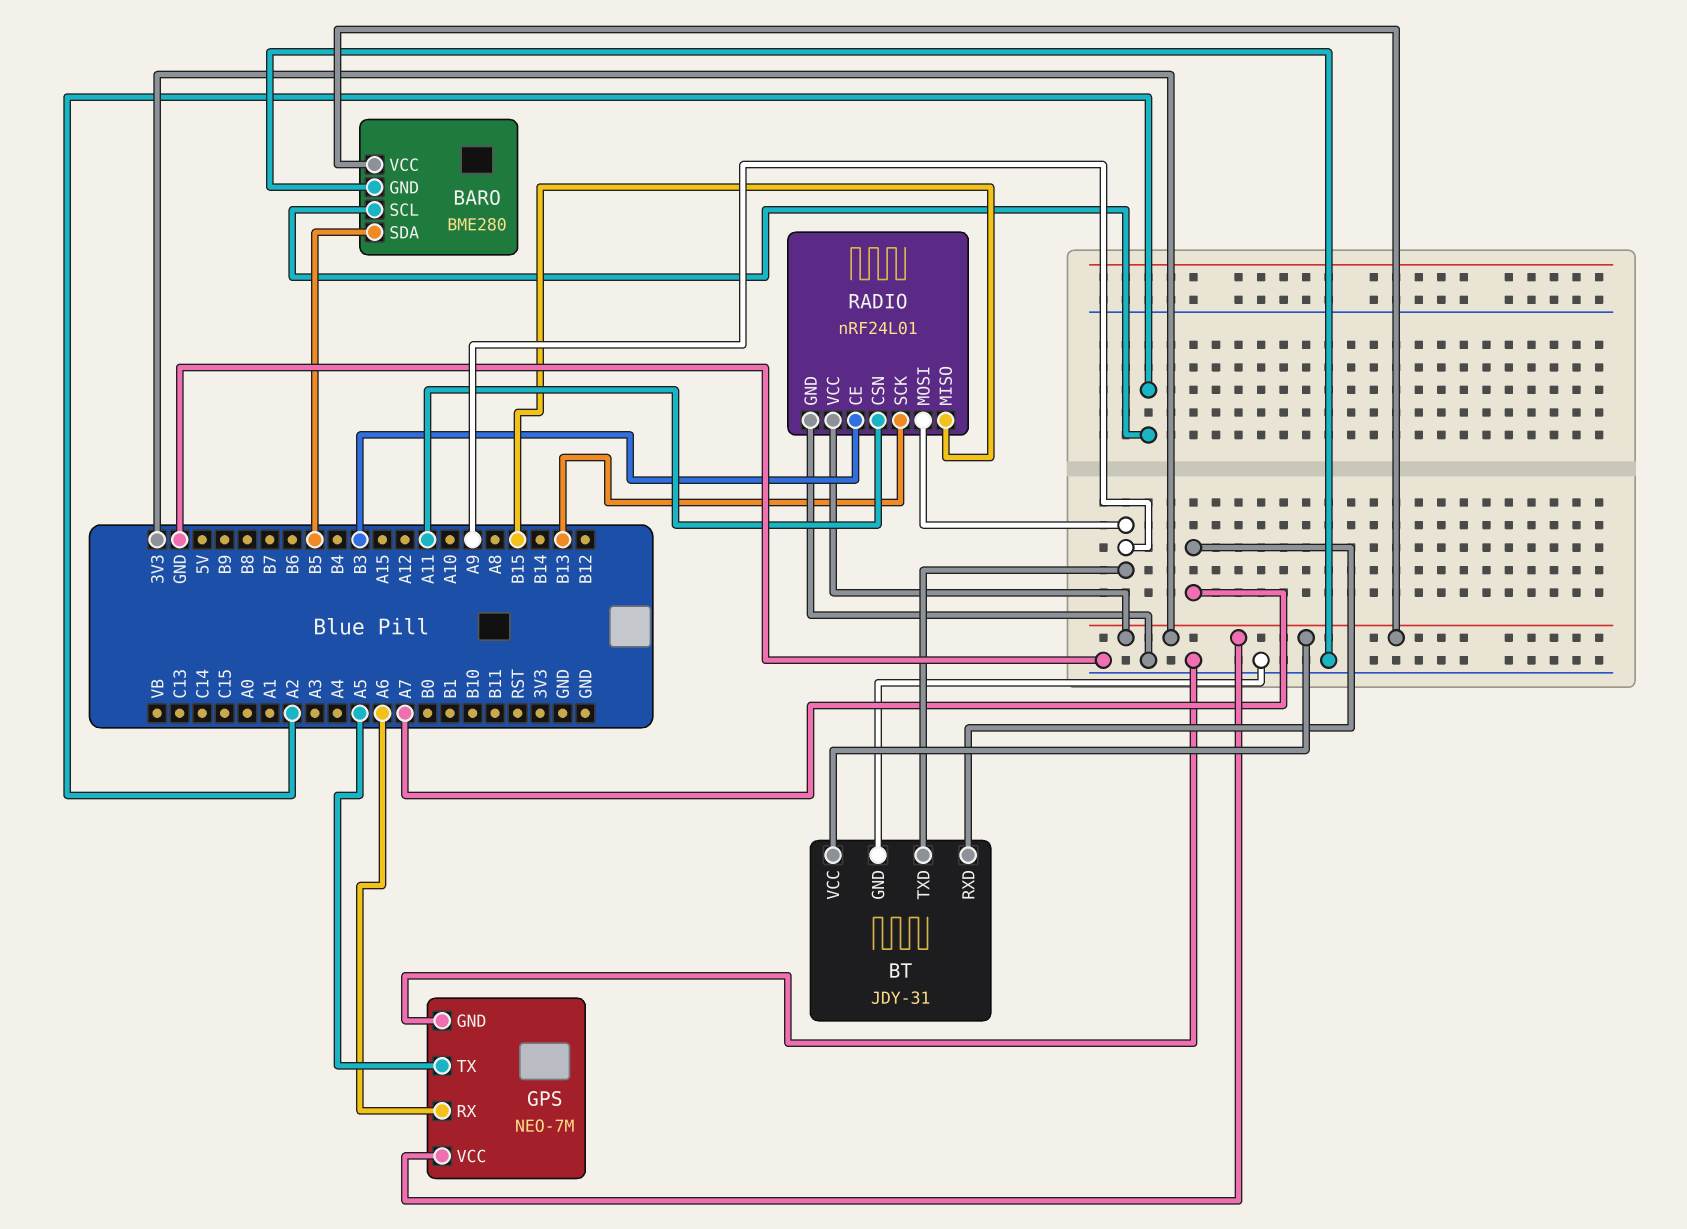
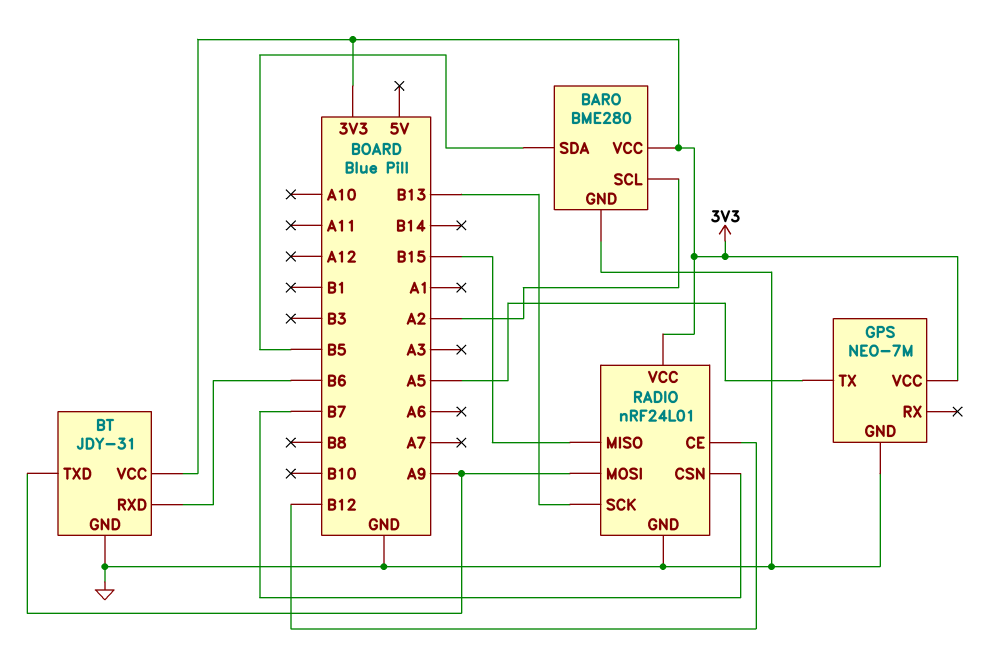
BT pin RXD: A7 -> B6
GPS pin RX: A6 -> none
RADIO pin CE: B3 -> B12
RADIO pin CSN: A11 -> B7

